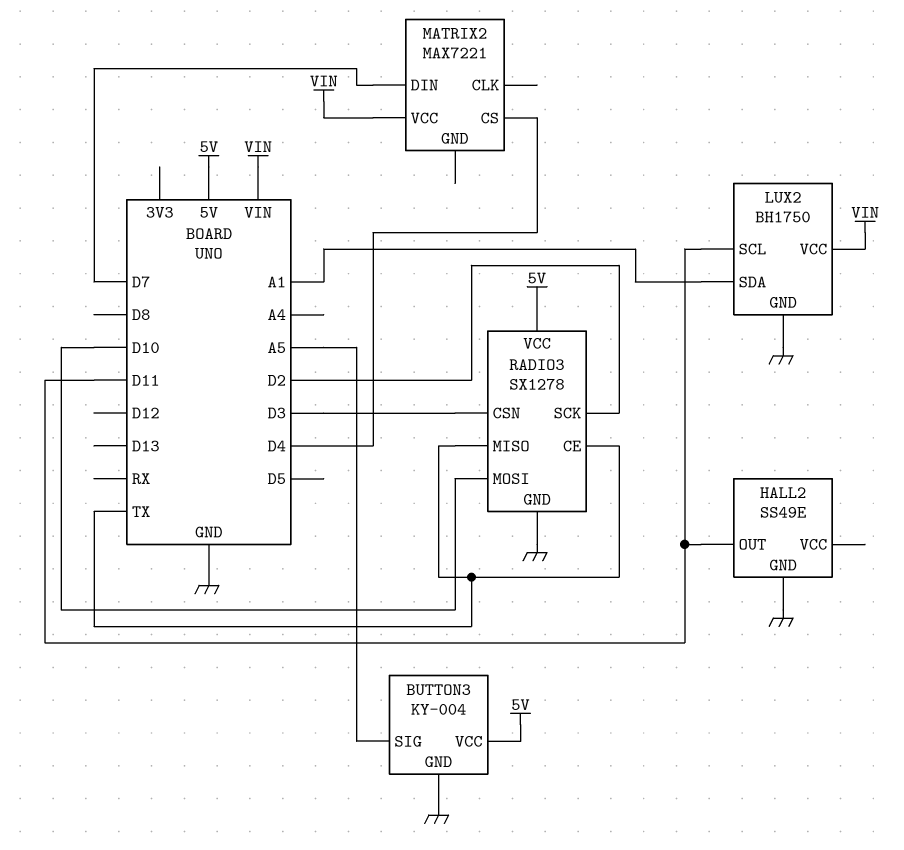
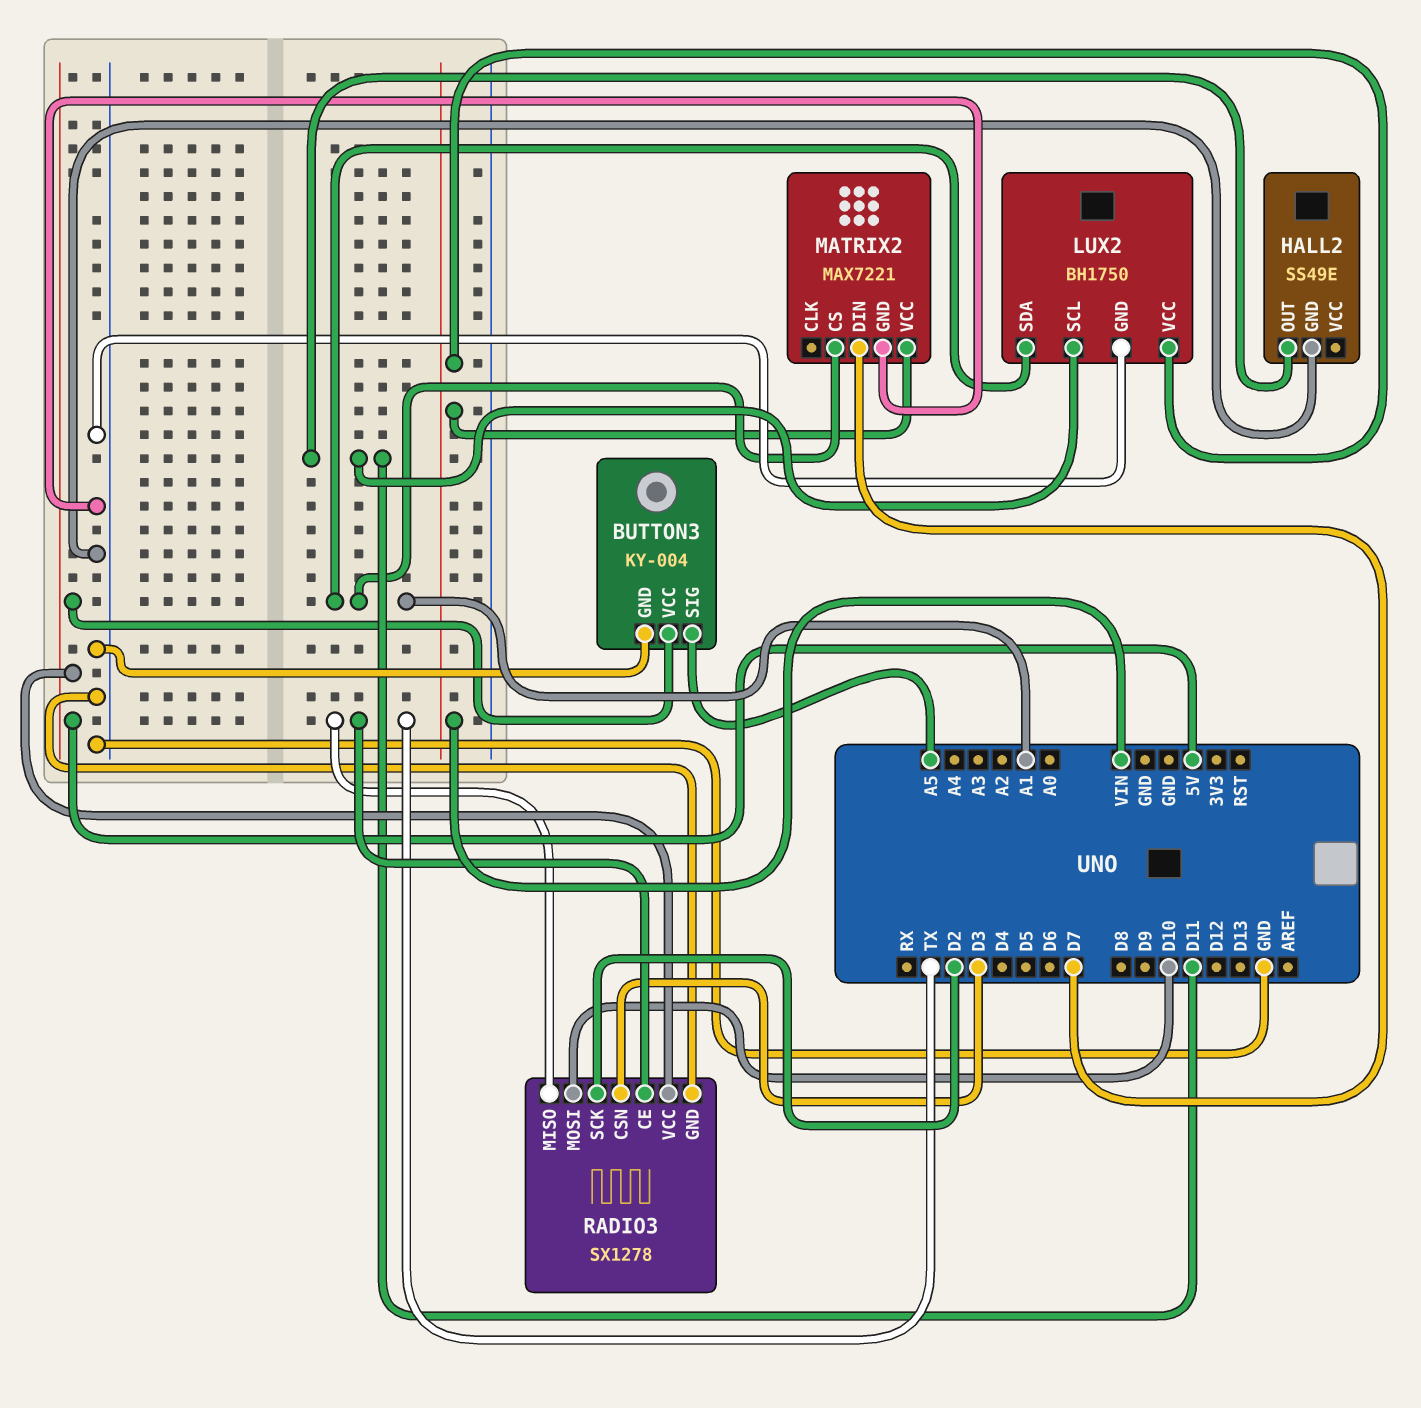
MATRIX2 pin CS: D4 -> A1
MATRIX2 pin GND: none -> GND

